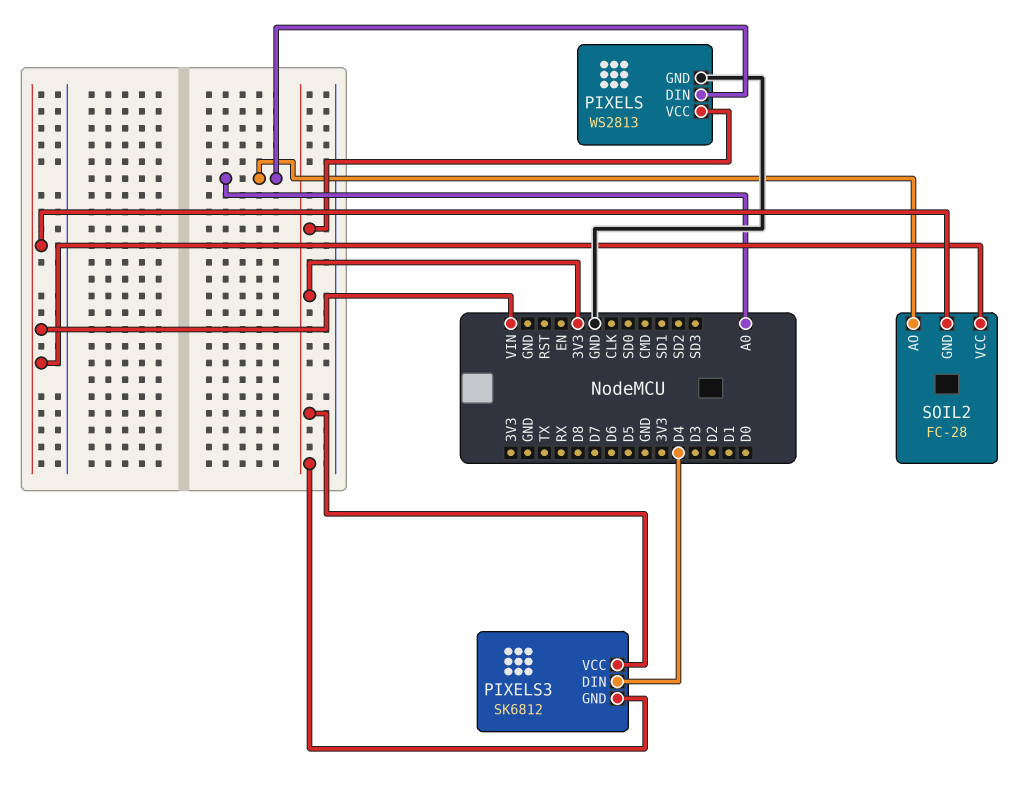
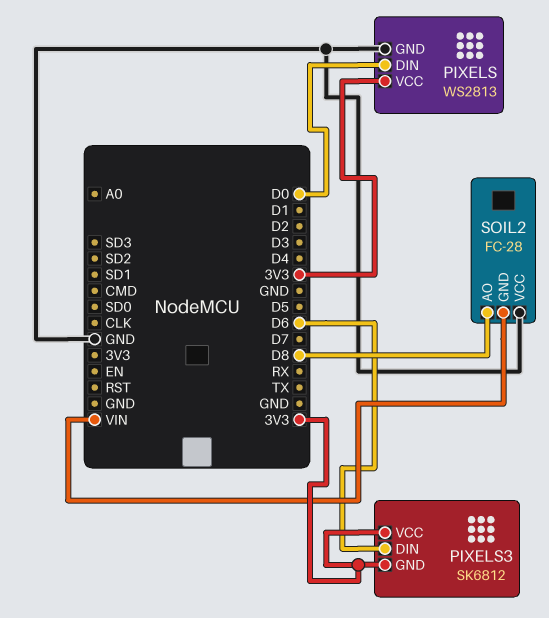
PIXELS pin DIN: A0 -> D0
PIXELS3 pin DIN: D4 -> D6
SOIL2 pin AO: A0 -> D8
SOIL2 pin VCC: VIN -> GND

